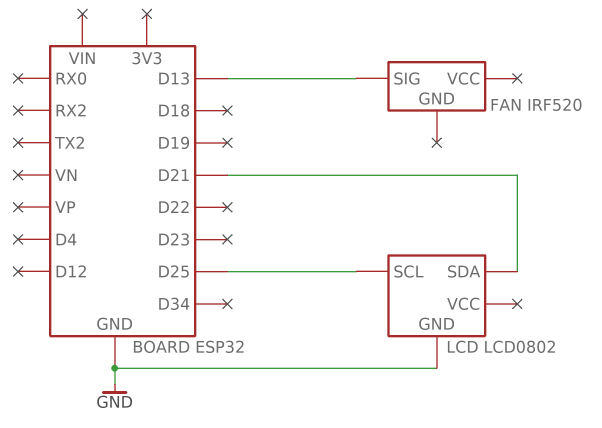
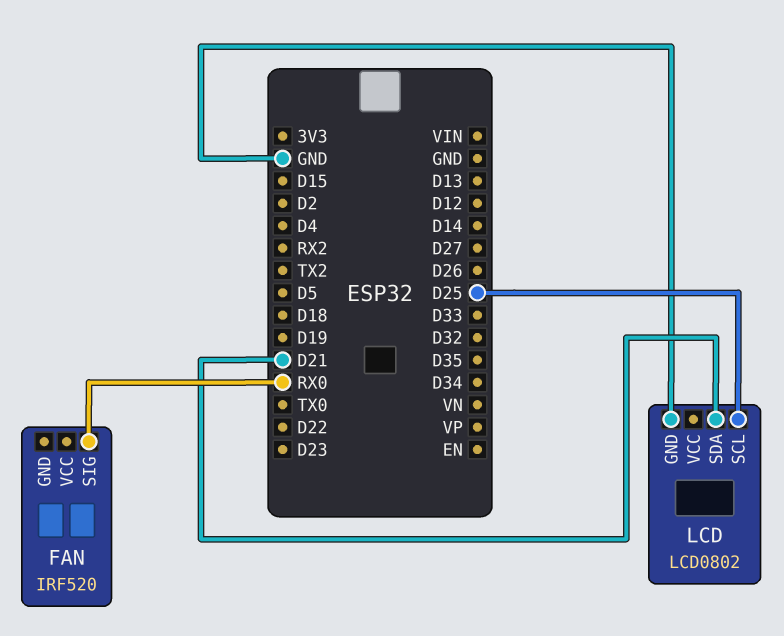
FAN pin SIG: D13 -> RX0

